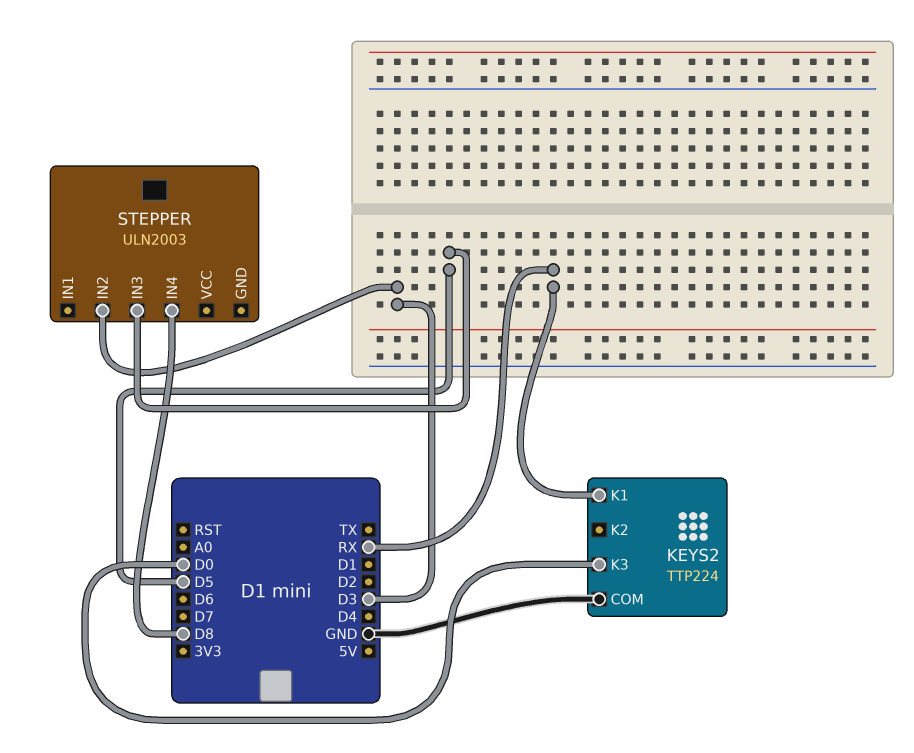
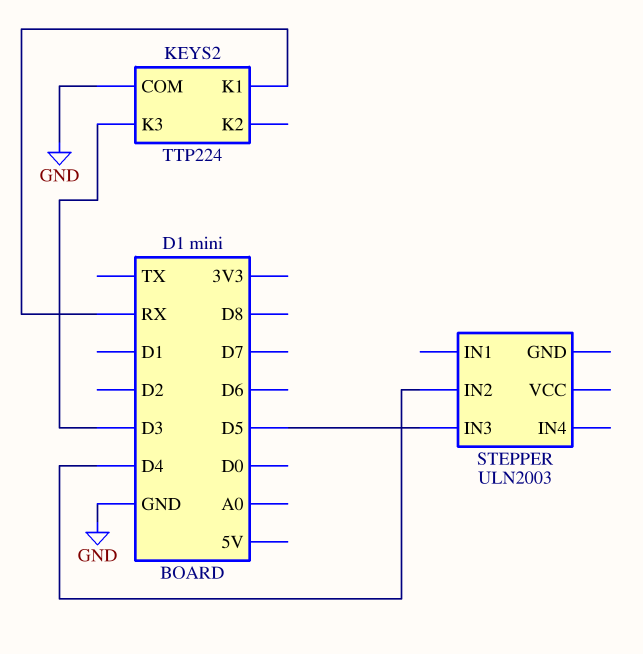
KEYS2 pin K3: D0 -> D3
STEPPER pin IN2: D3 -> D4
STEPPER pin IN4: D8 -> none

